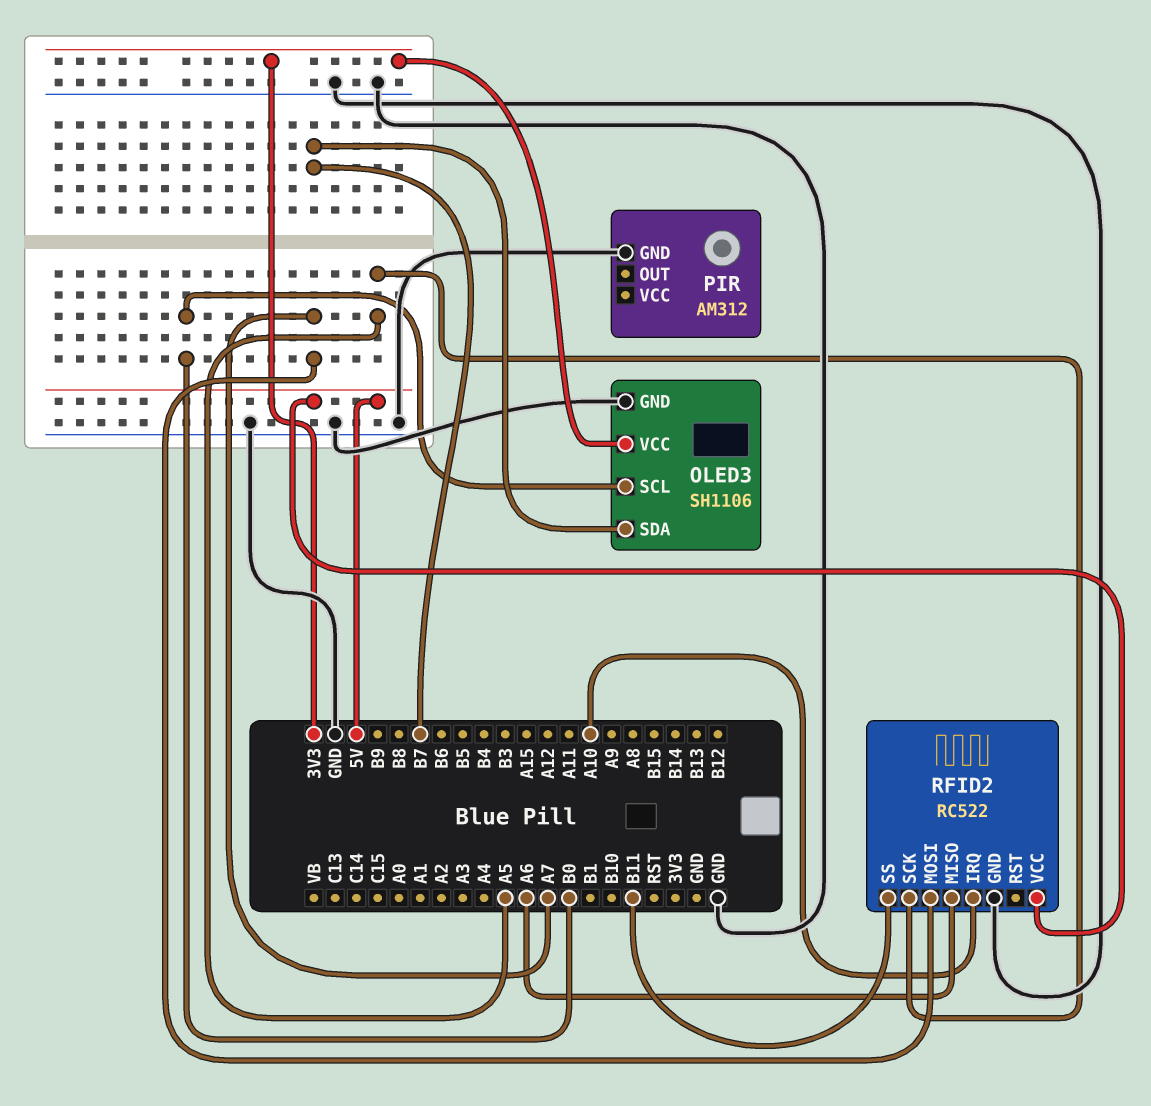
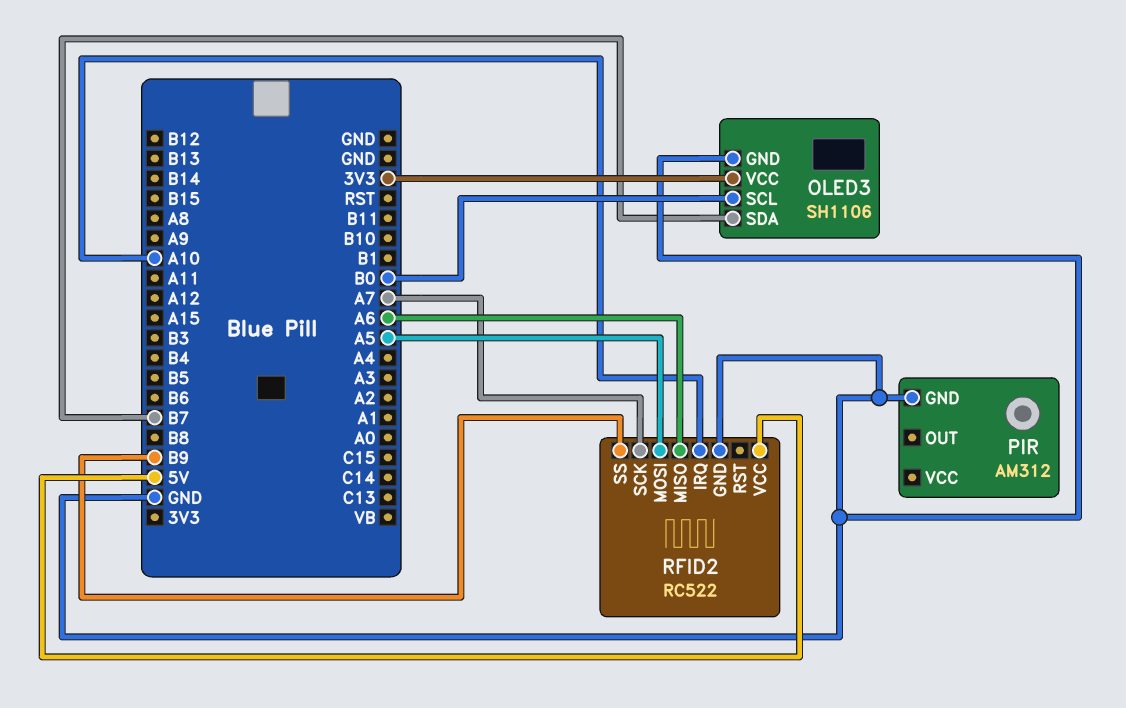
RFID2 pin MOSI: A7 -> A5
RFID2 pin SCK: A5 -> A7
RFID2 pin SS: B11 -> B9

